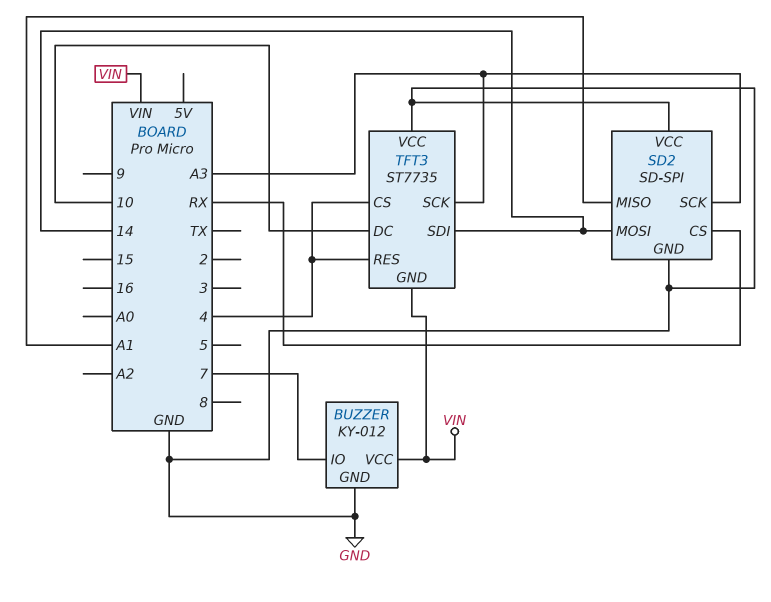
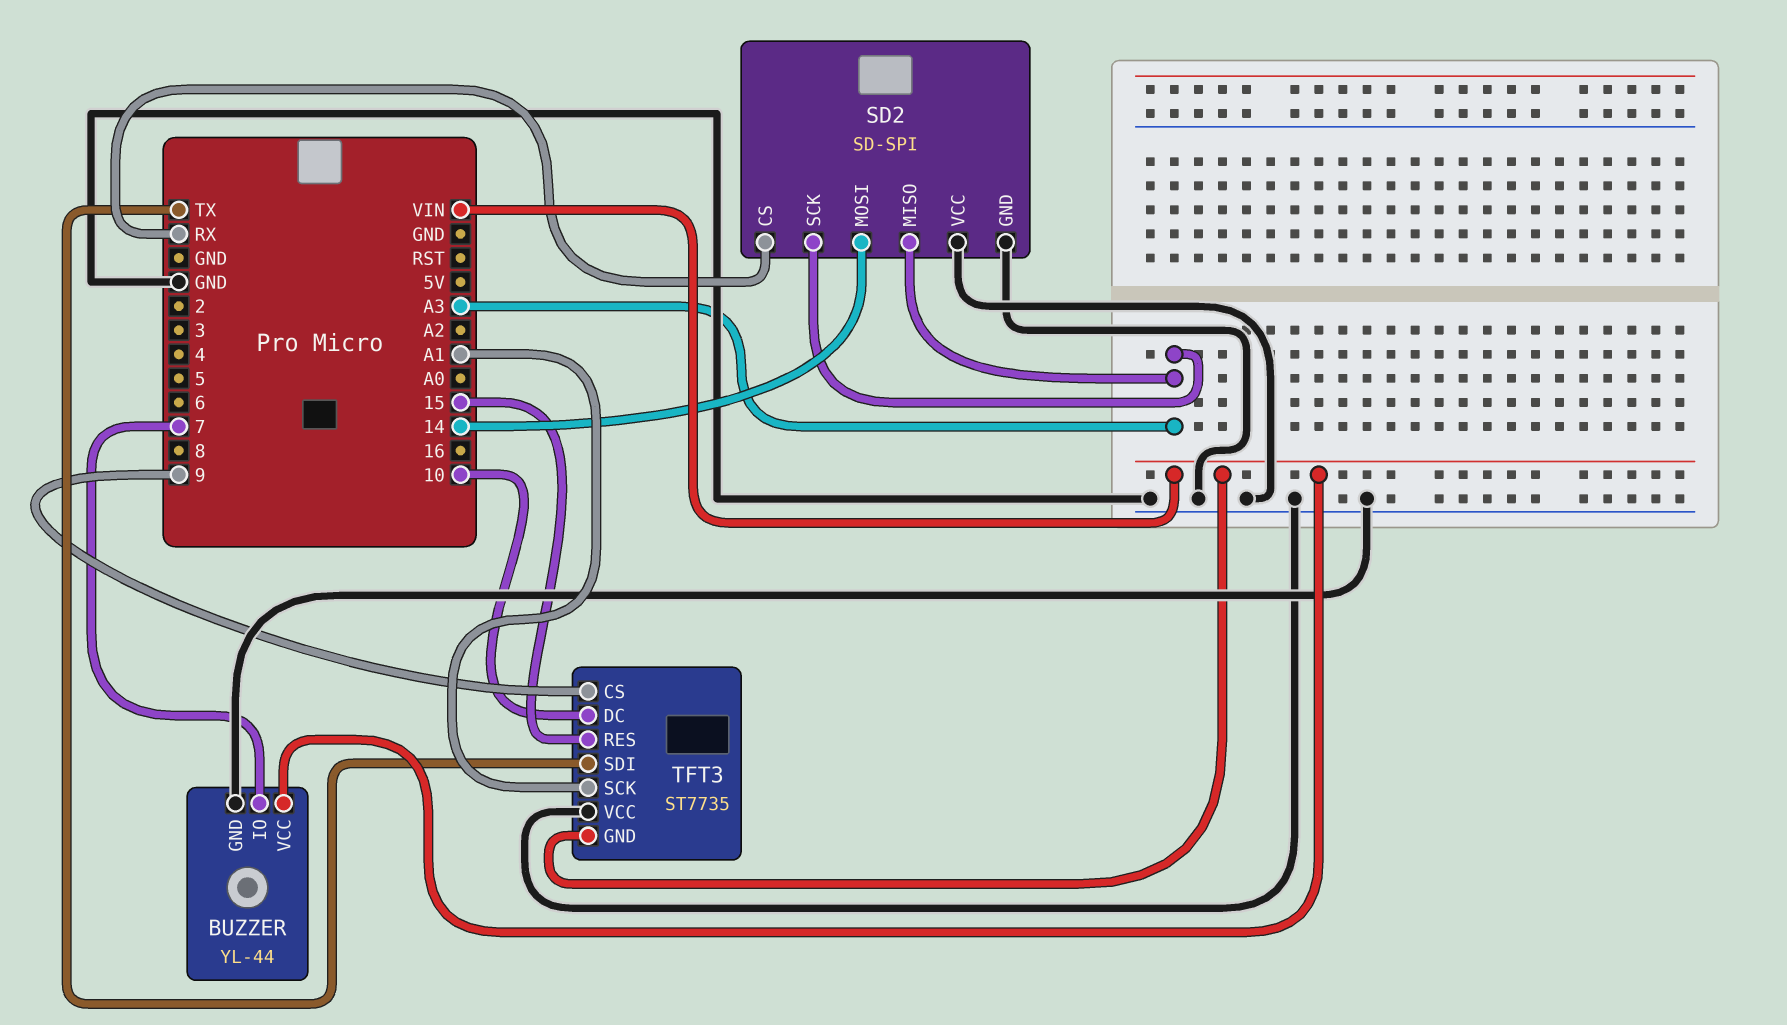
BUZZER: KY-012 -> YL-44
SD2 pin MISO: A1 -> A3
TFT3 pin CS: 4 -> 9
TFT3 pin RES: 4 -> 15
TFT3 pin SCK: A3 -> A1
TFT3 pin SDI: 14 -> TX

